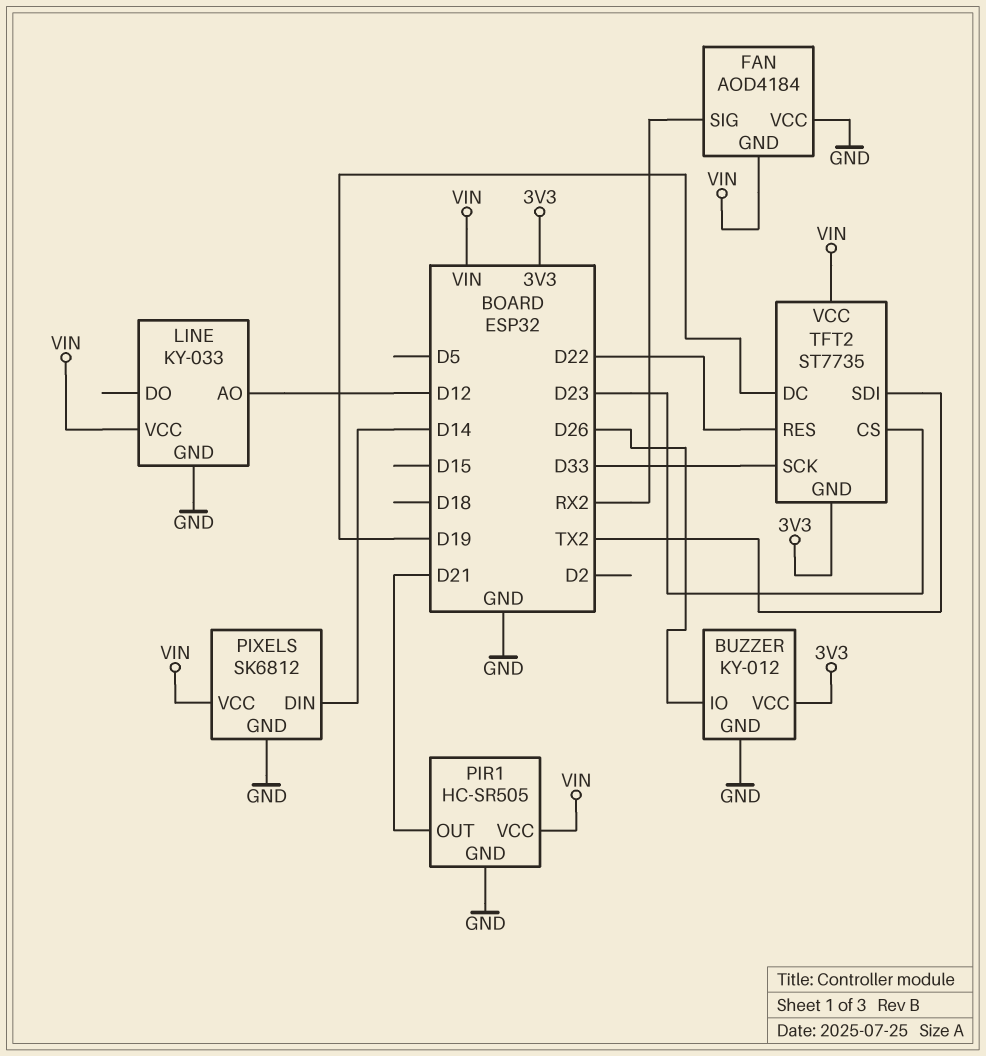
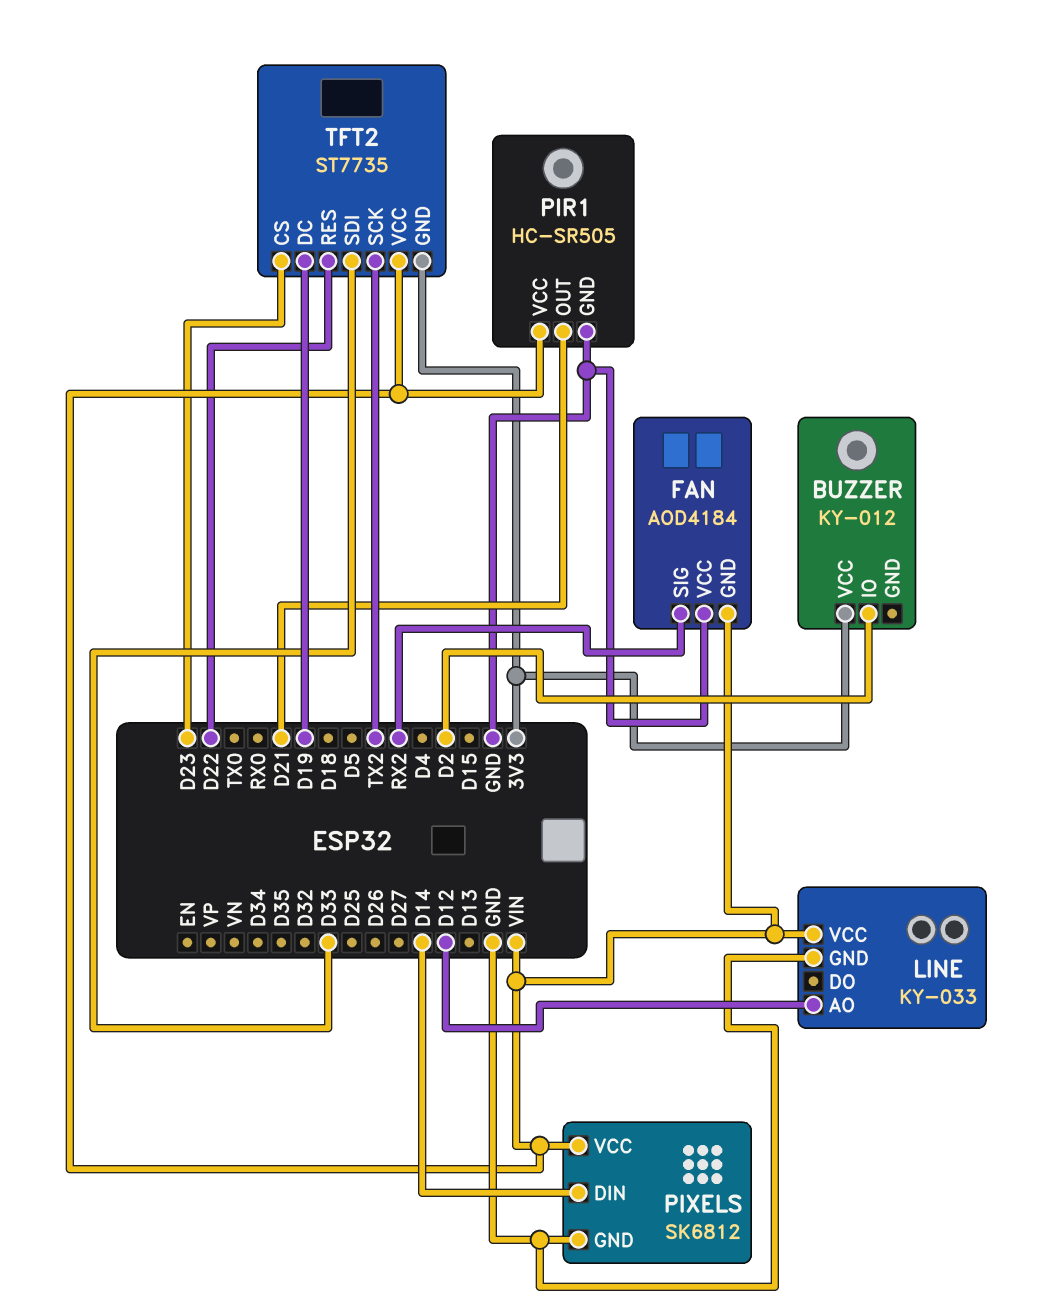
BUZZER pin GND: GND -> none
BUZZER pin IO: D26 -> D2
TFT2 pin SCK: D33 -> TX2
TFT2 pin SDI: TX2 -> D33

